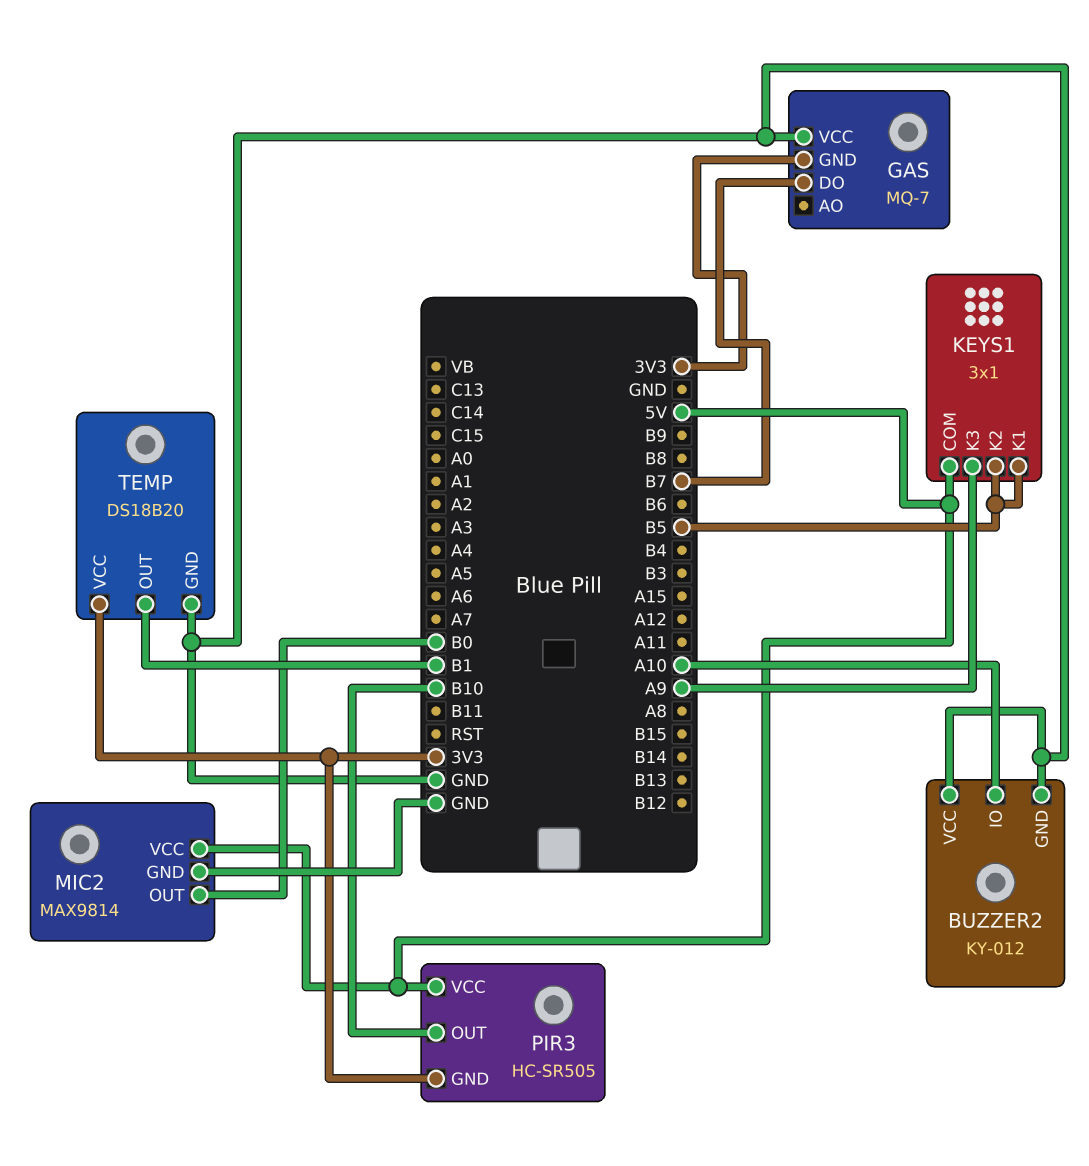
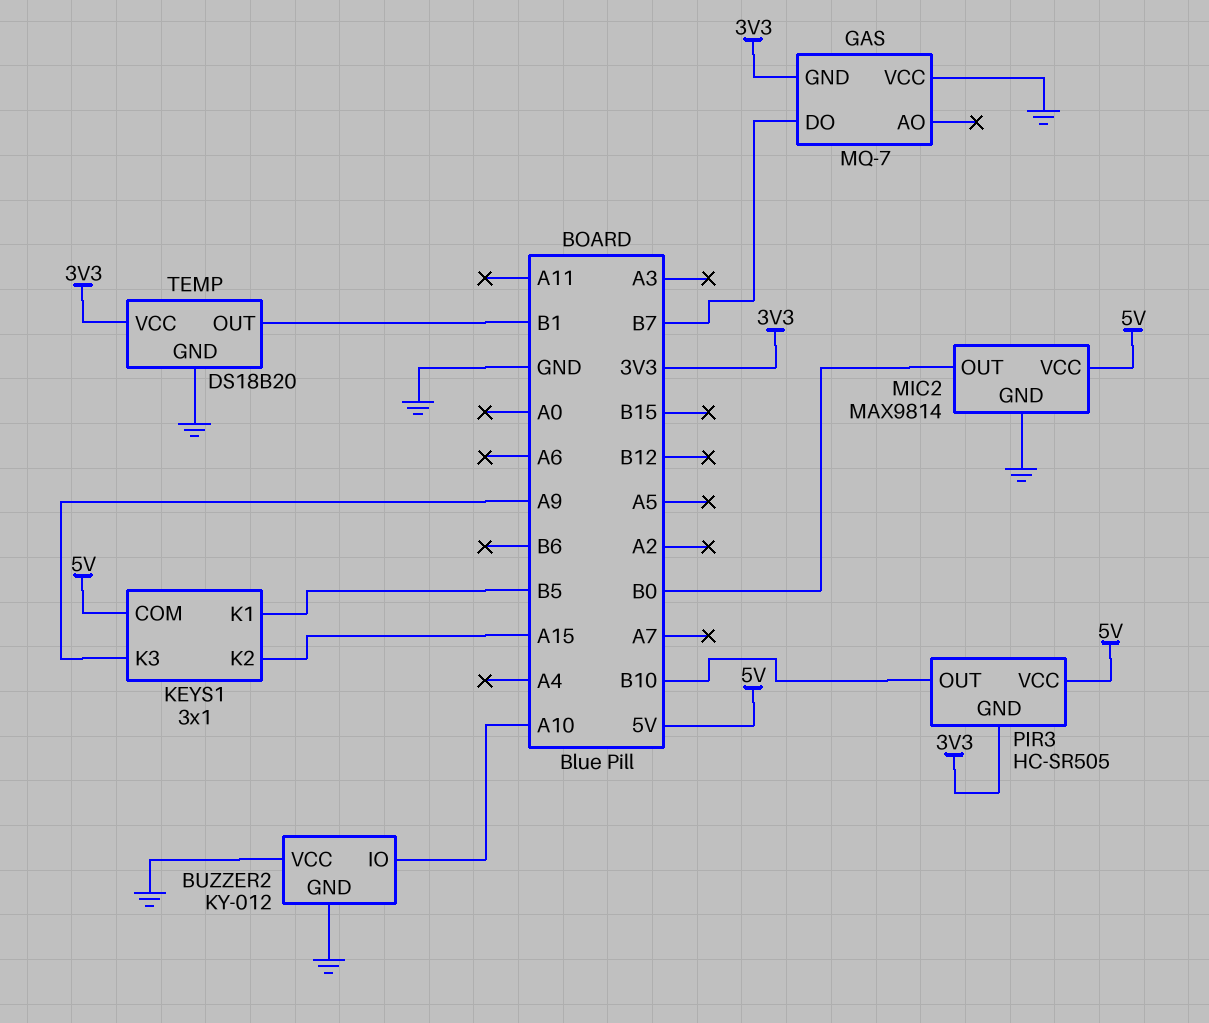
KEYS1 pin K2: B5 -> A15

